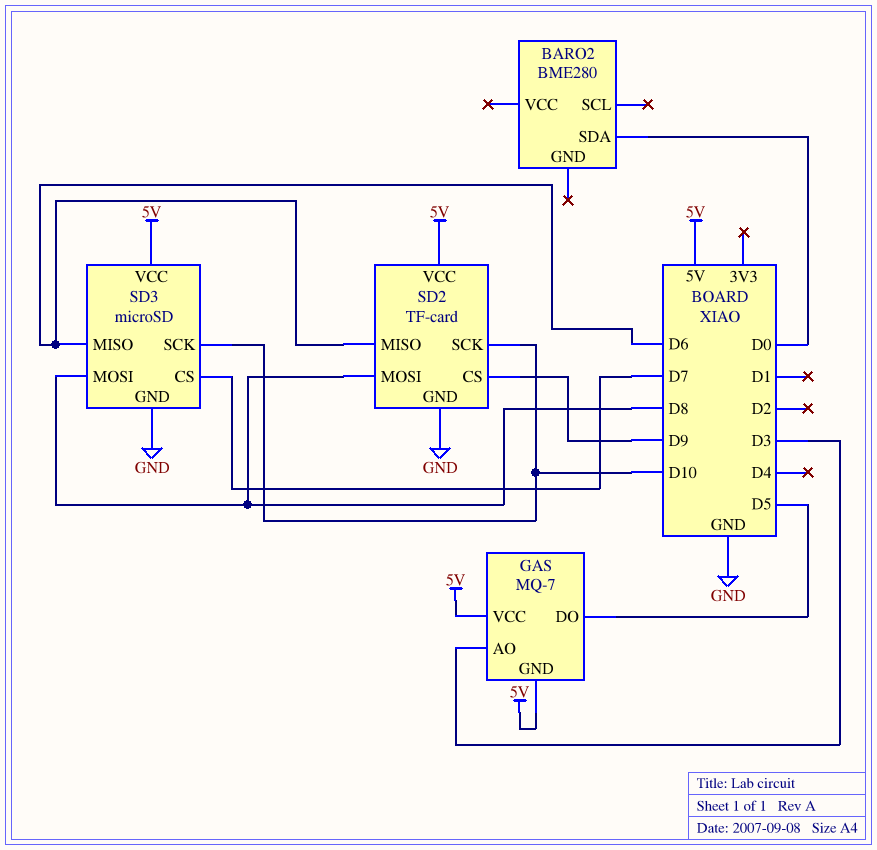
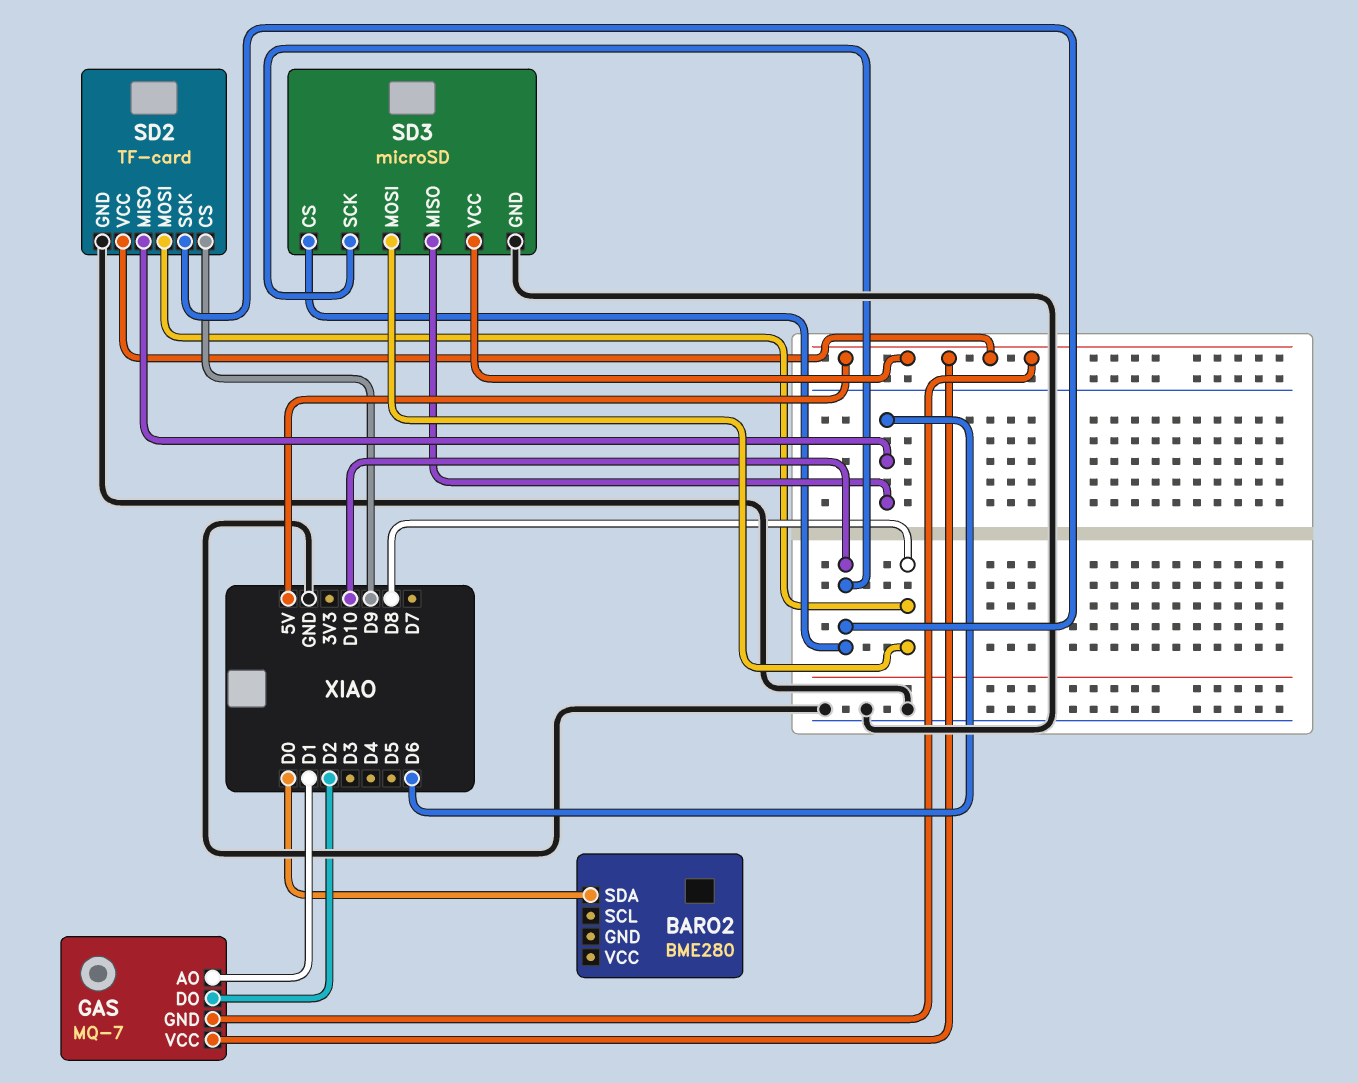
GAS pin AO: D3 -> D1
GAS pin DO: D5 -> D2
SD3 pin CS: D7 -> D10

